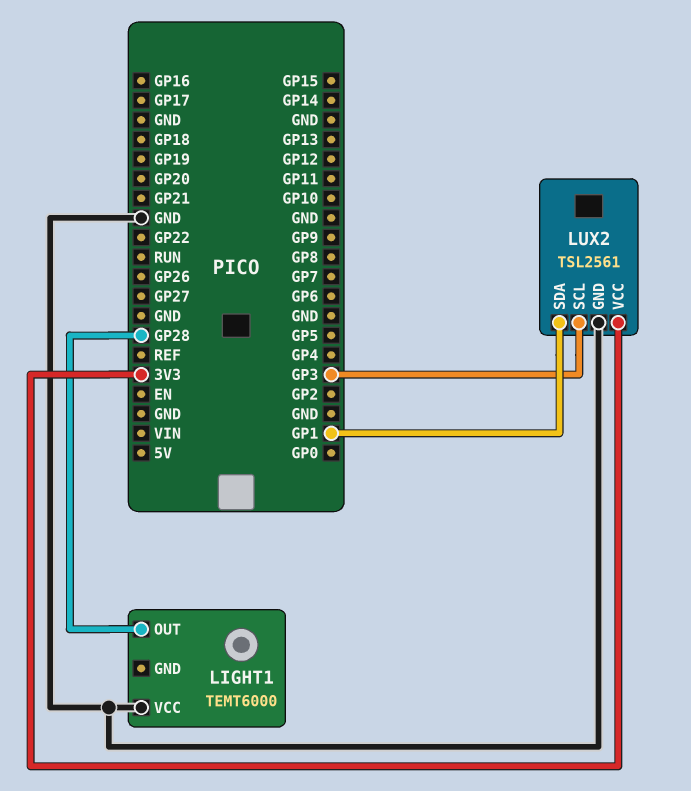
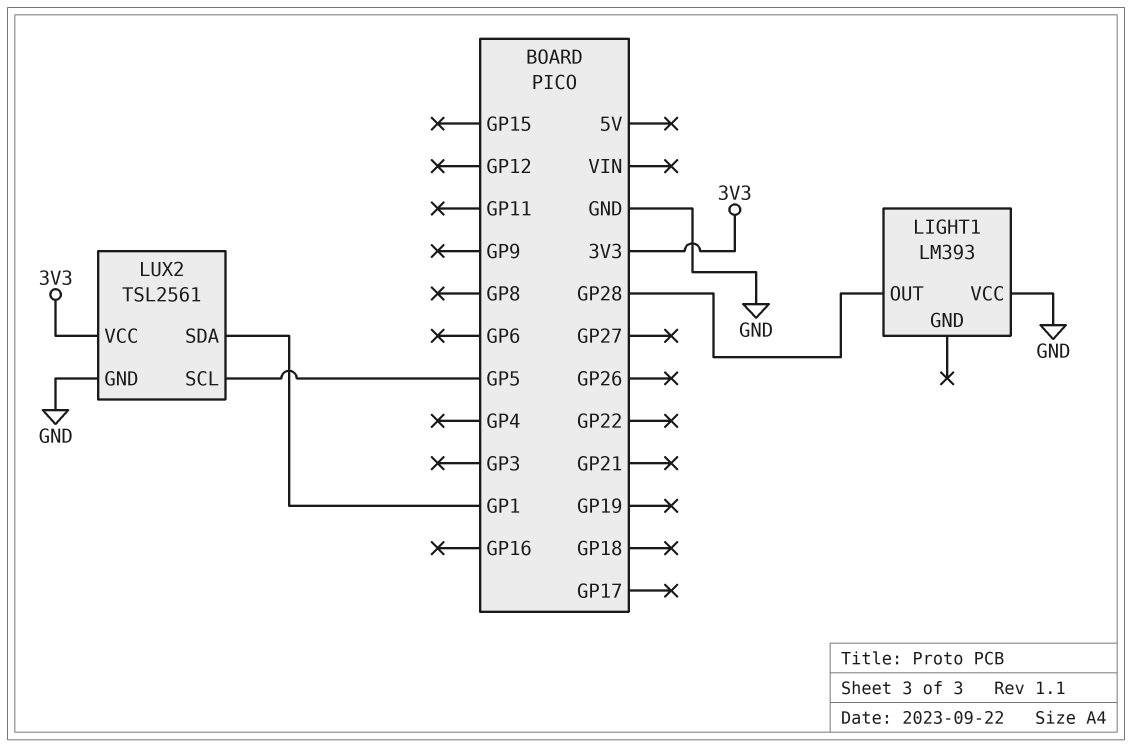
LIGHT1: TEMT6000 -> LM393
LUX2 pin SCL: GP3 -> GP5

